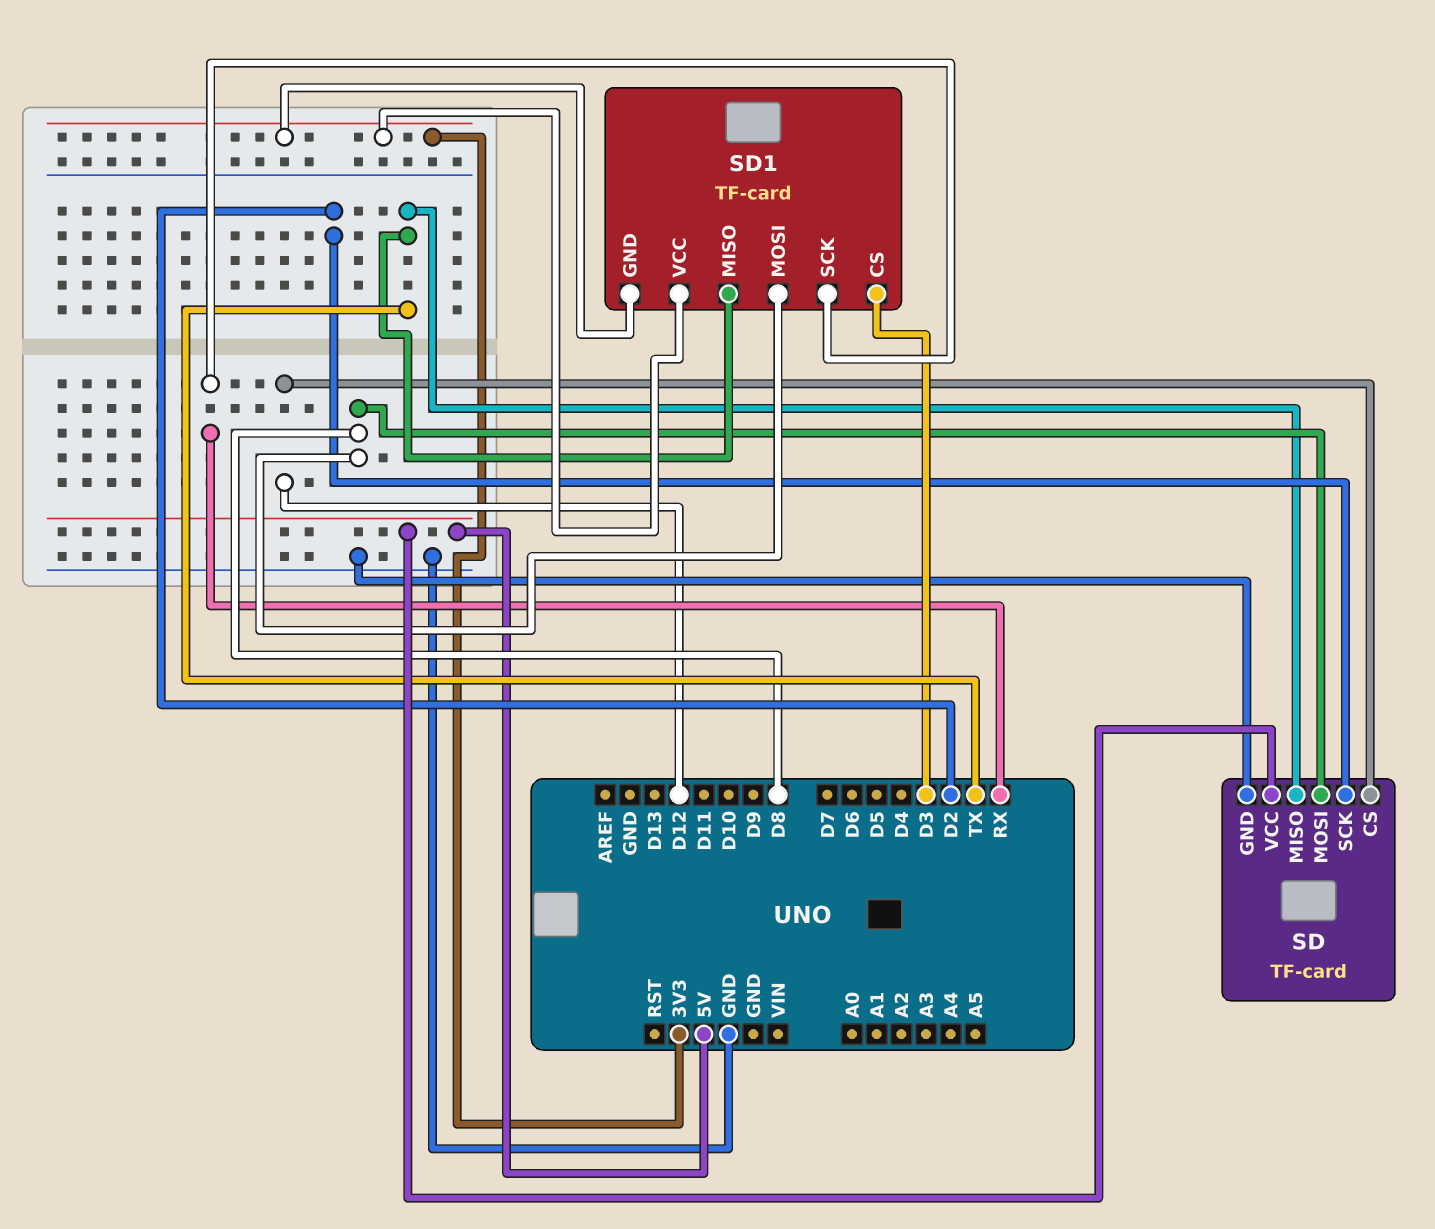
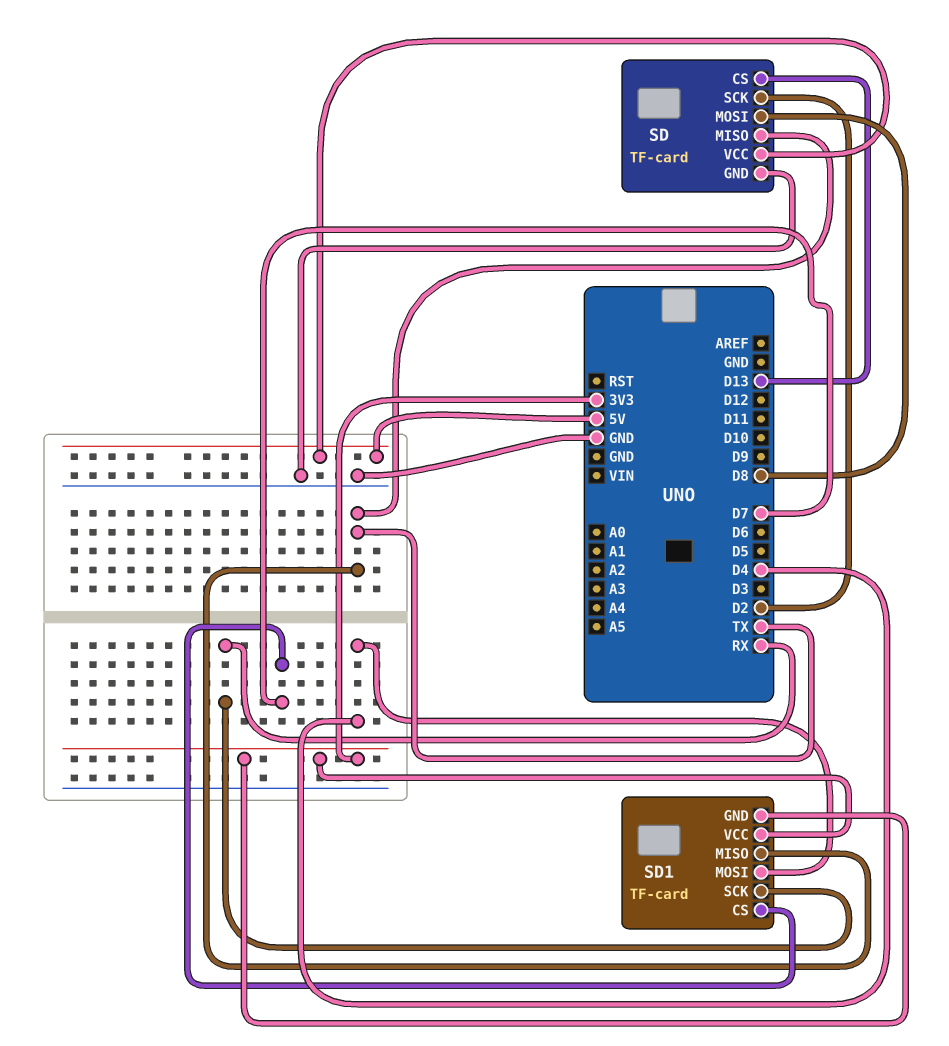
SD pin CS: D12 -> D13
SD1 pin CS: D3 -> D7
SD1 pin MOSI: D8 -> D4

